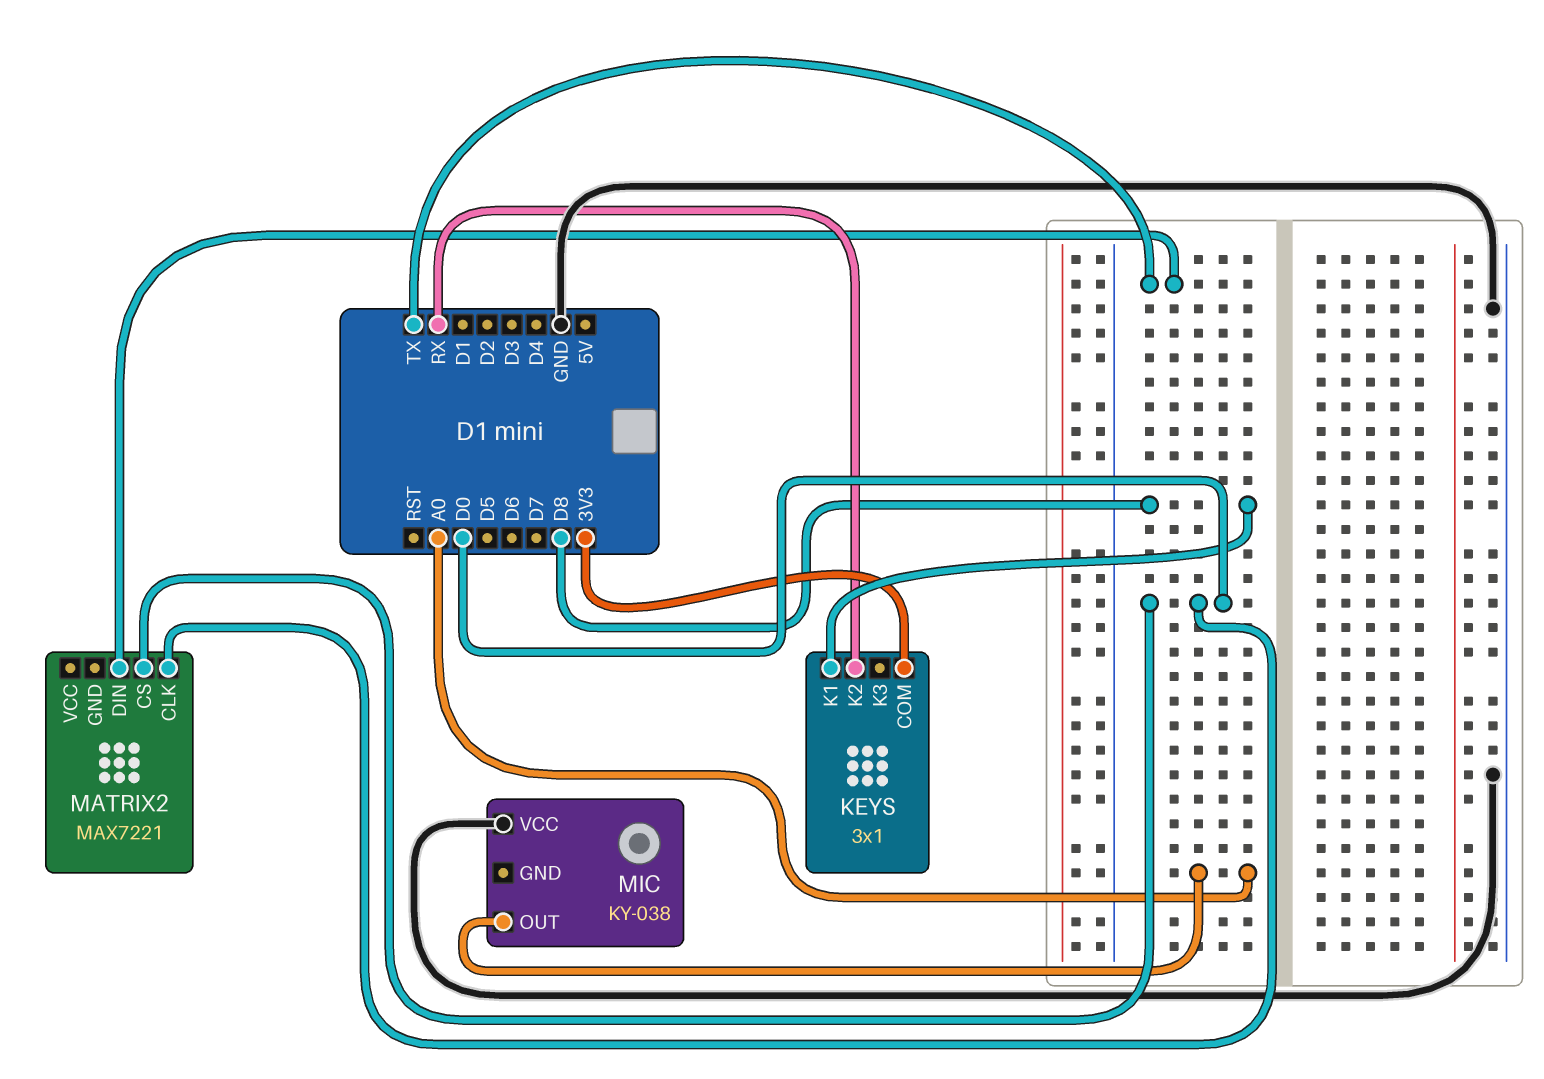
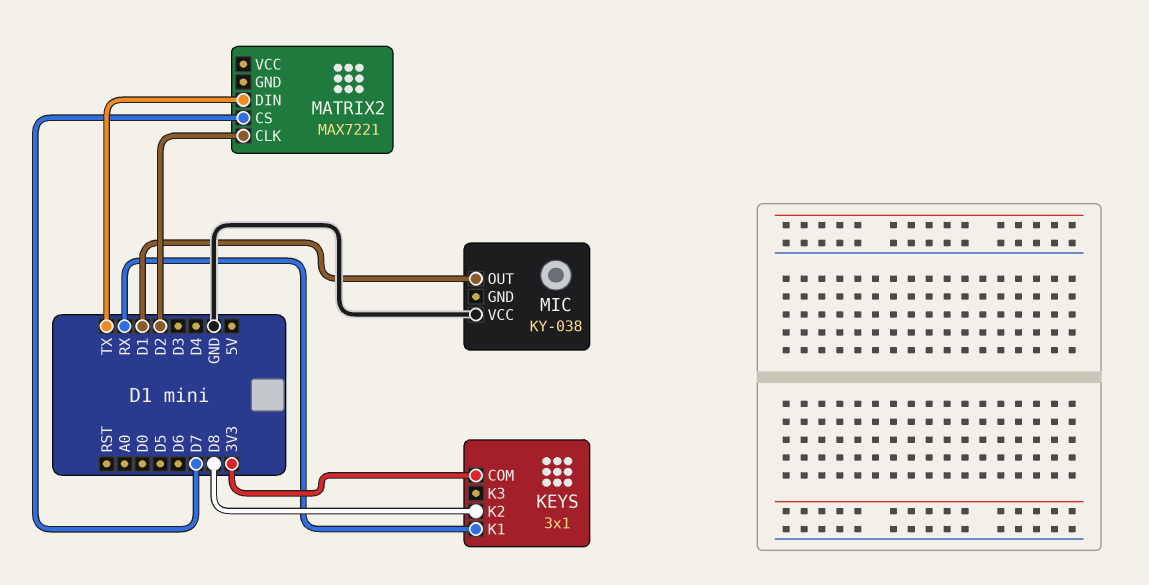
KEYS pin K1: D8 -> RX
KEYS pin K2: RX -> D8
MATRIX2 pin CLK: D0 -> D2
MATRIX2 pin CS: D0 -> D7
MIC pin OUT: A0 -> D1

